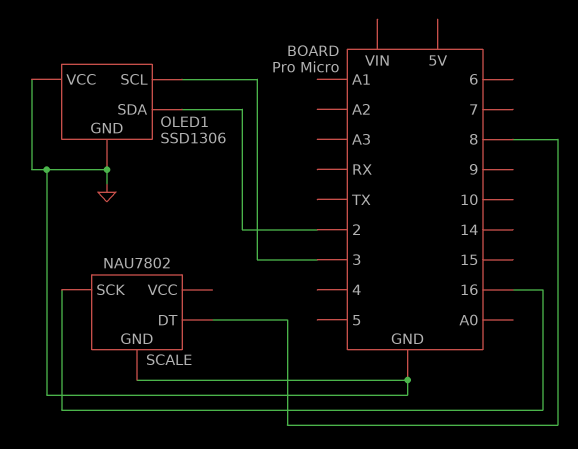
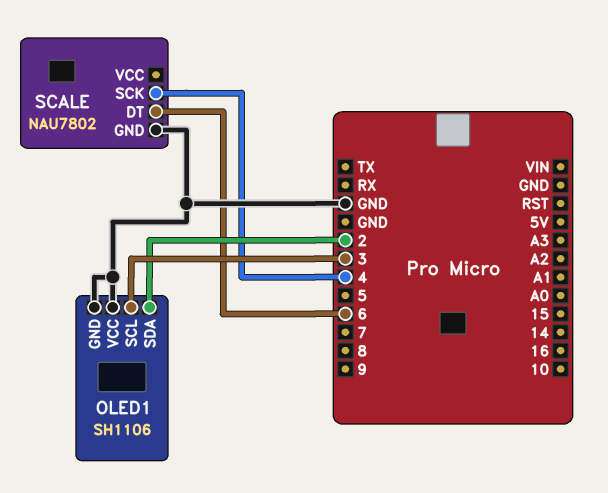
OLED1: SSD1306 -> SH1106
SCALE pin DT: 8 -> 6
SCALE pin SCK: 16 -> 4

